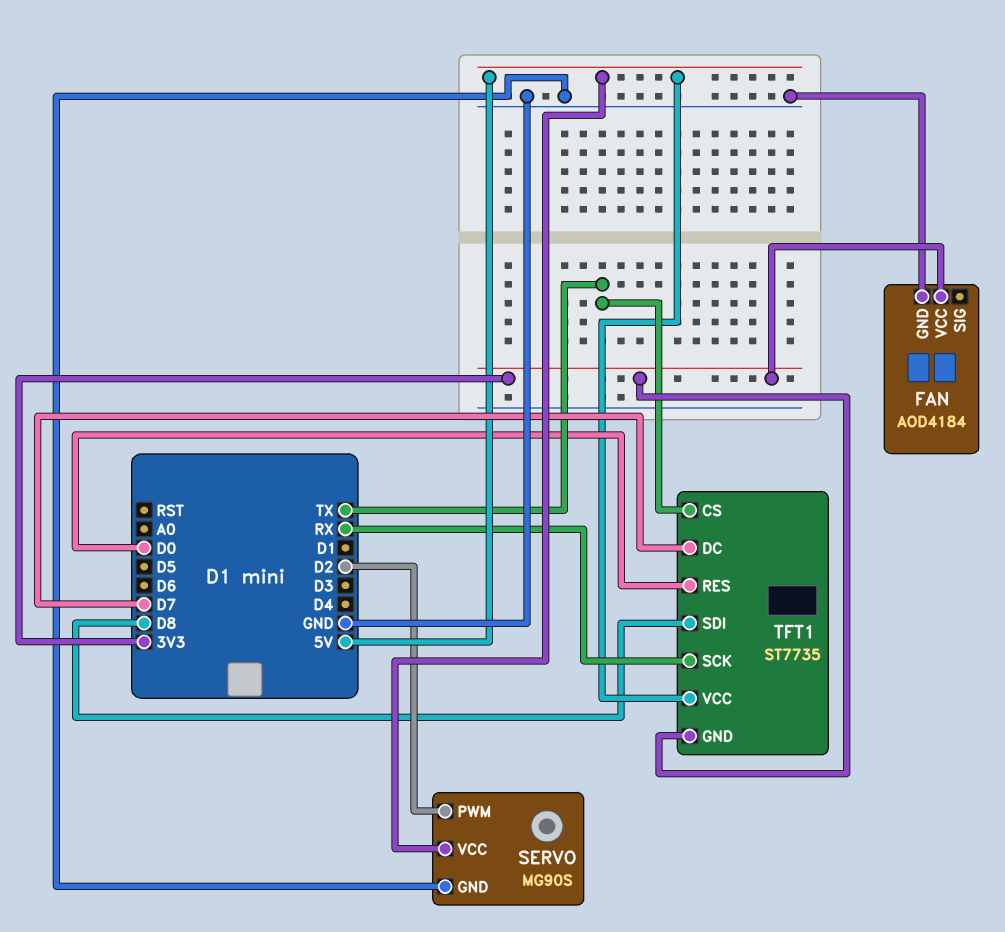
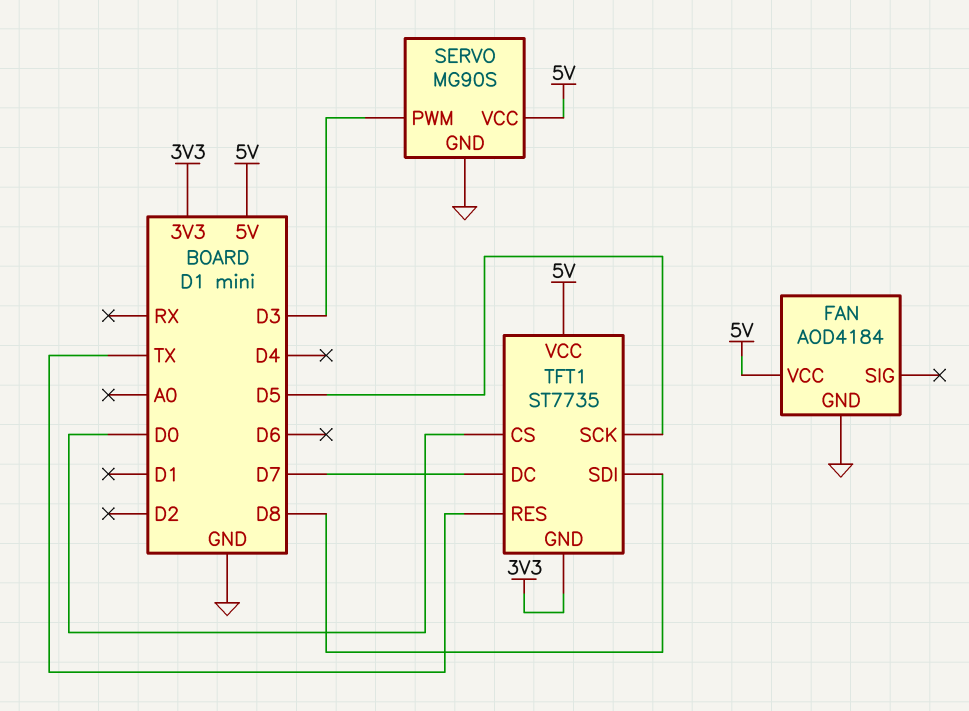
FAN pin VCC: 3V3 -> 5V
SERVO pin PWM: D2 -> D3
TFT1 pin CS: TX -> D0
TFT1 pin RES: D0 -> TX
TFT1 pin SCK: RX -> D5

